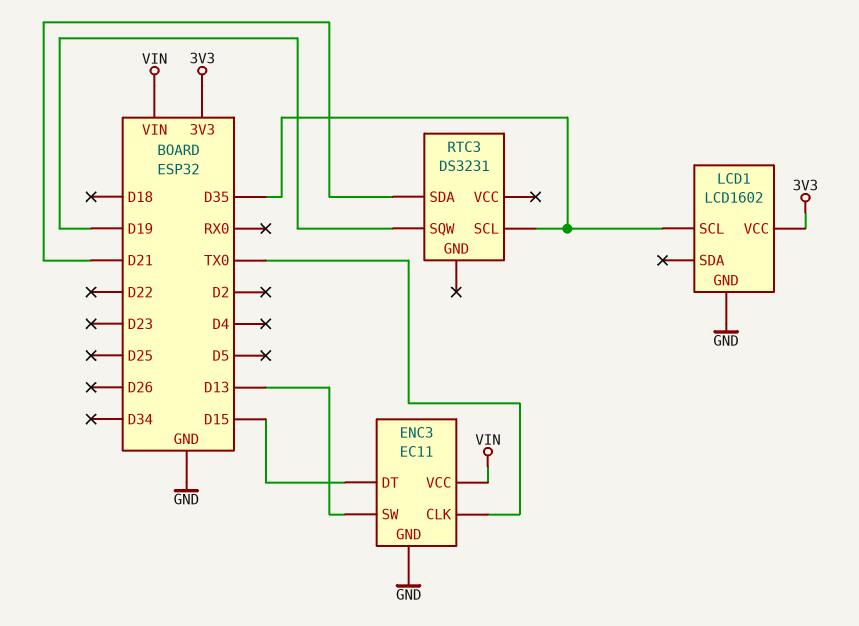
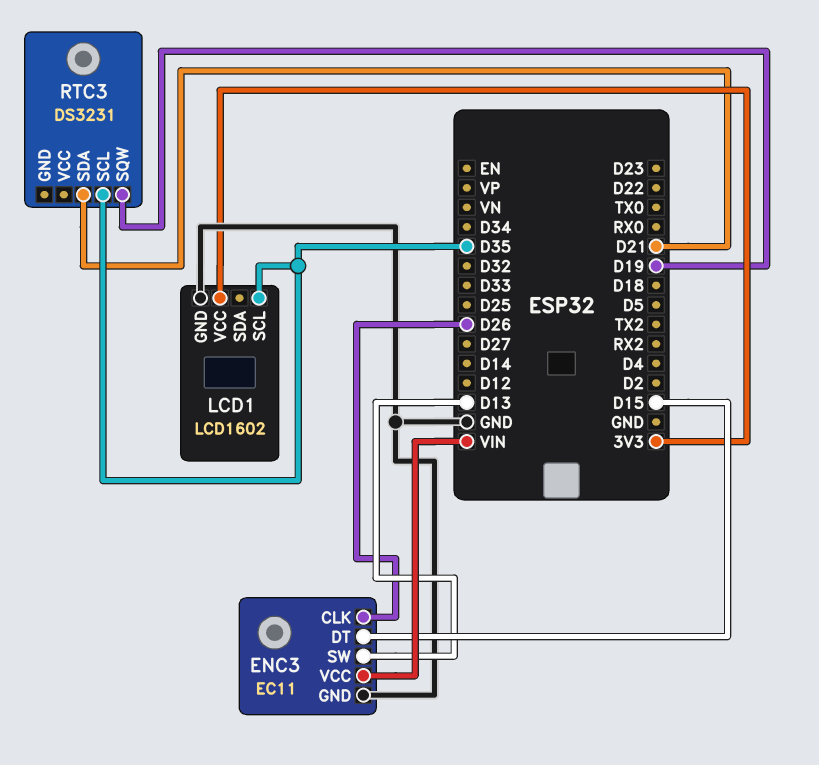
ENC3 pin CLK: TX0 -> D26

